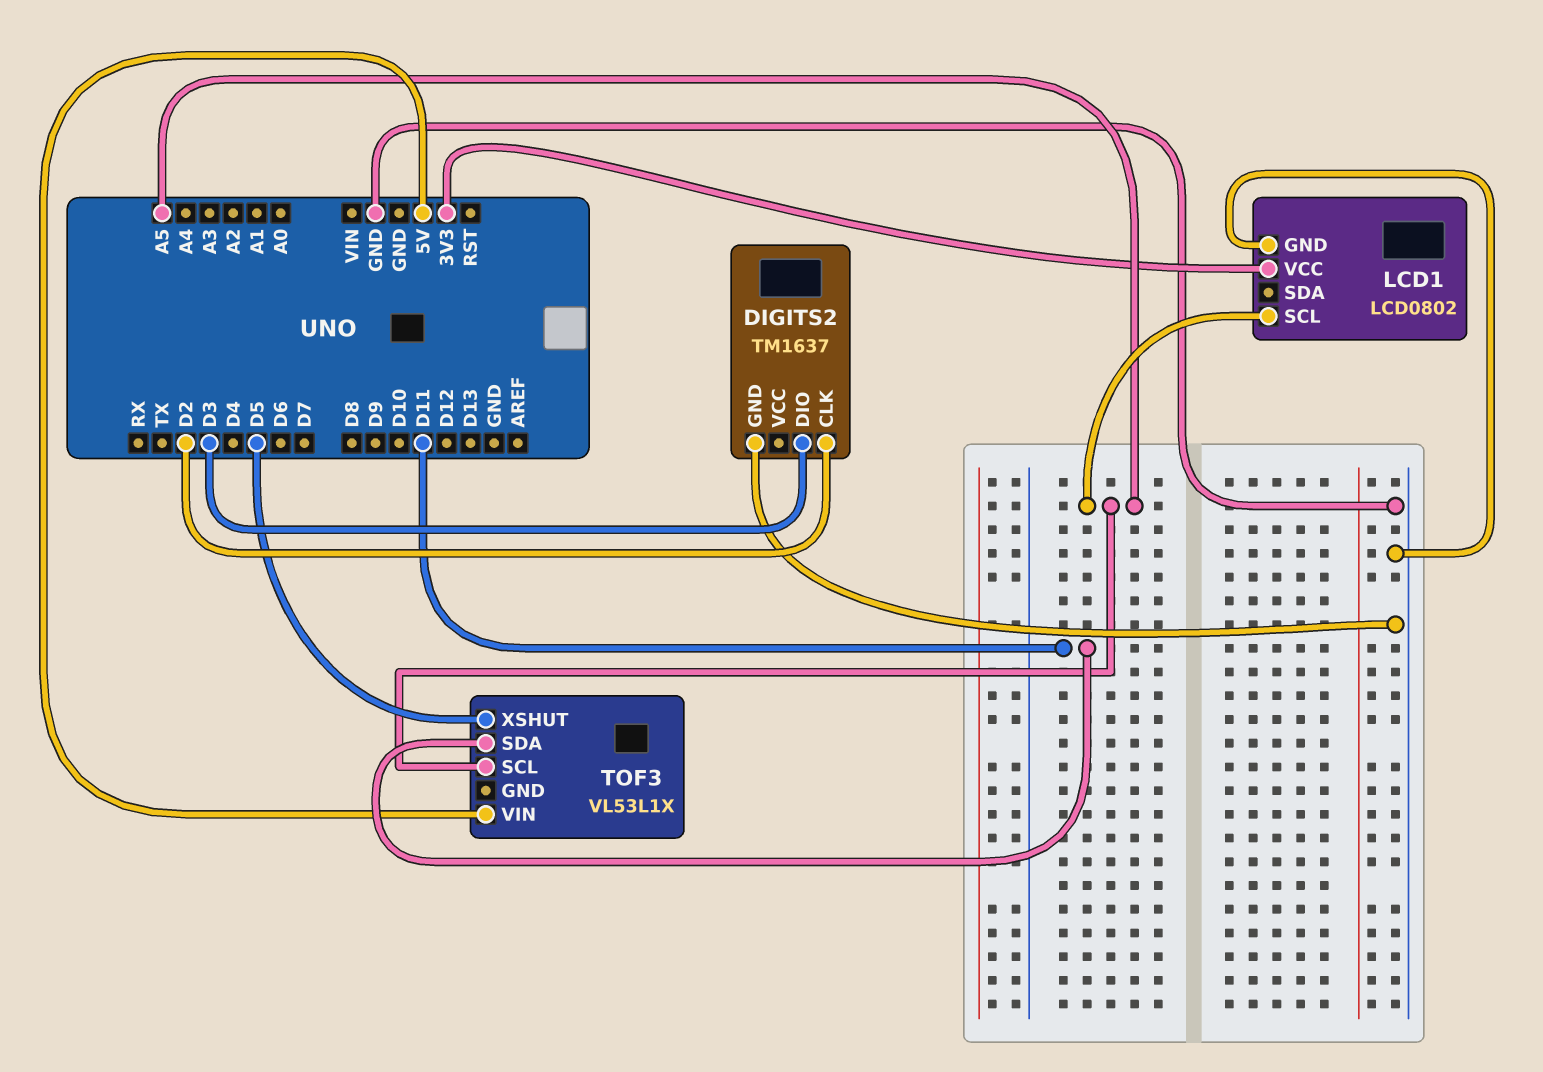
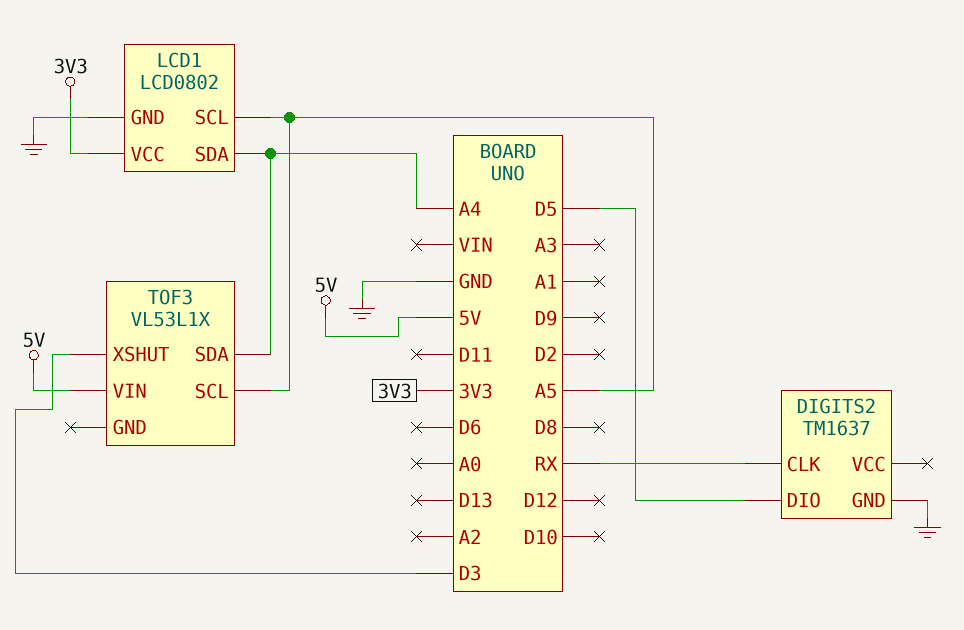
DIGITS2 pin CLK: D2 -> RX
DIGITS2 pin DIO: D3 -> D5
LCD1 pin SDA: none -> A4
TOF3 pin SDA: D11 -> A4
TOF3 pin XSHUT: D5 -> D3

